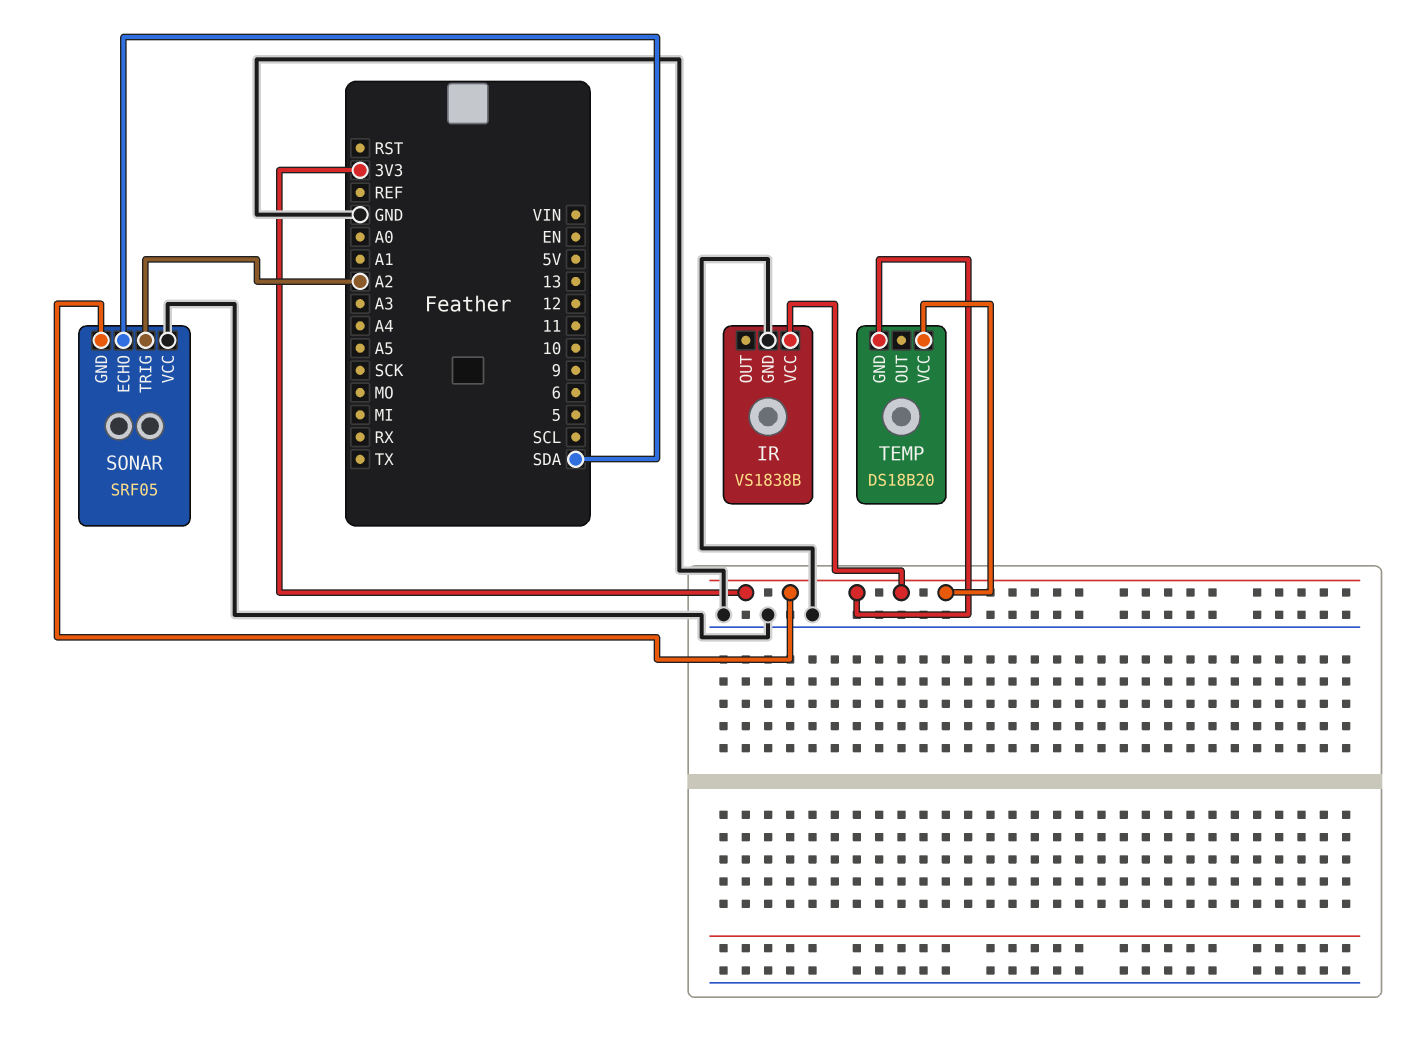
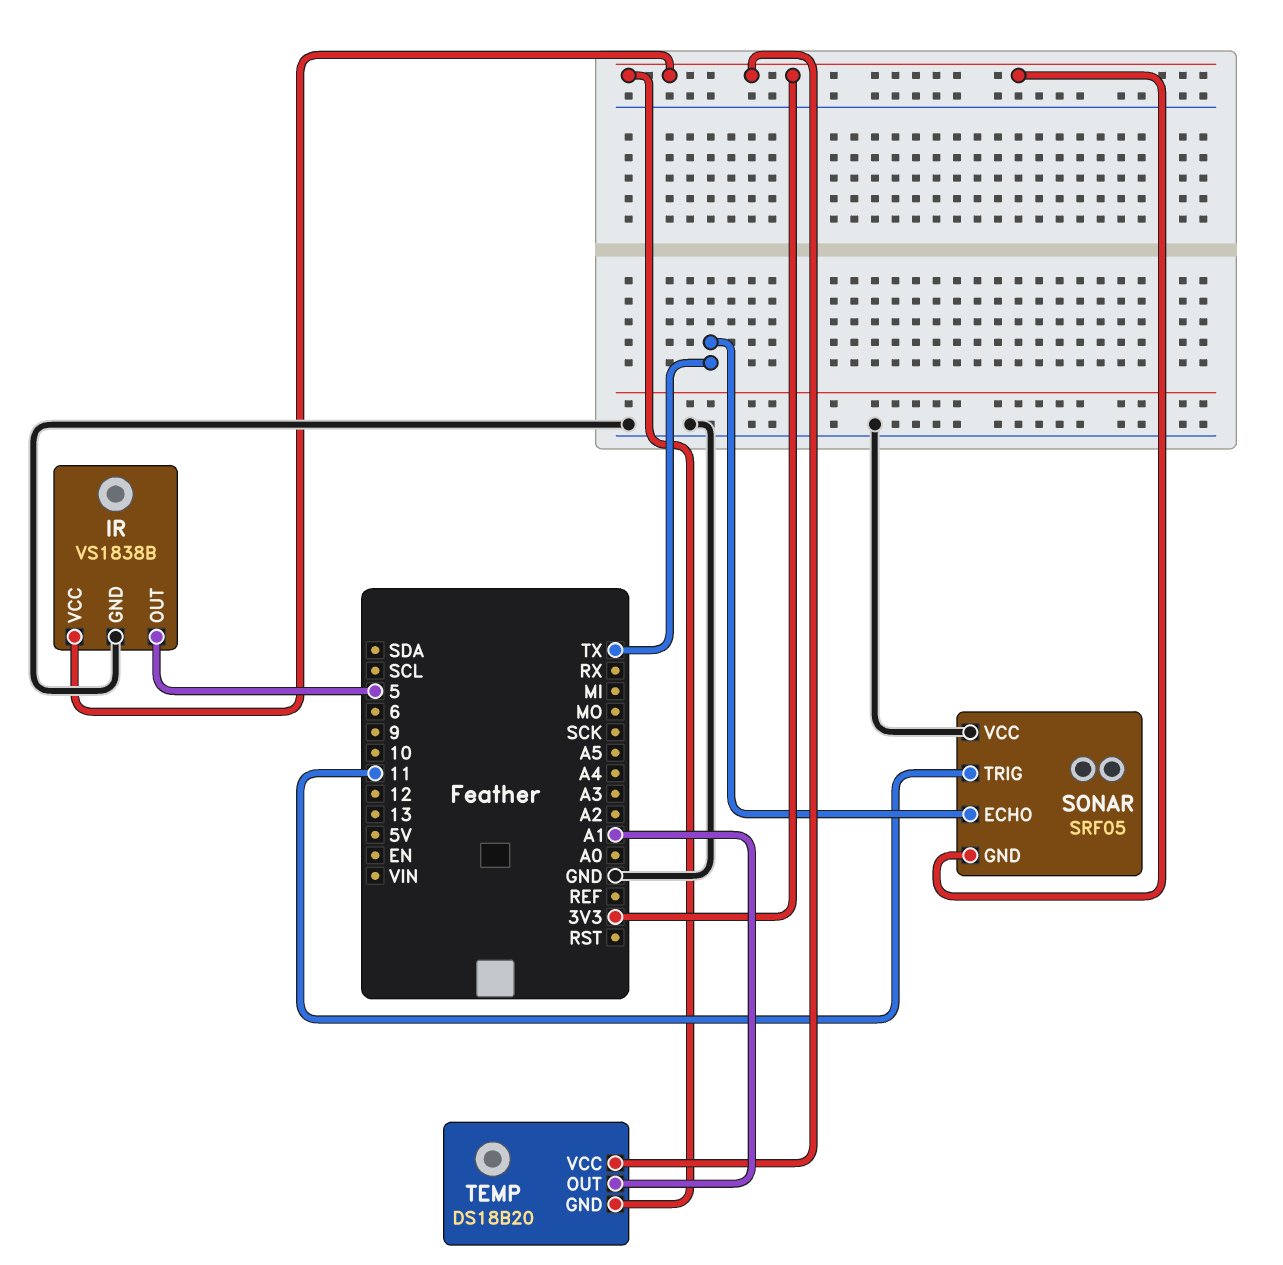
IR pin OUT: none -> 5
SONAR pin ECHO: SDA -> TX
SONAR pin TRIG: A2 -> 11
TEMP pin OUT: none -> A1

